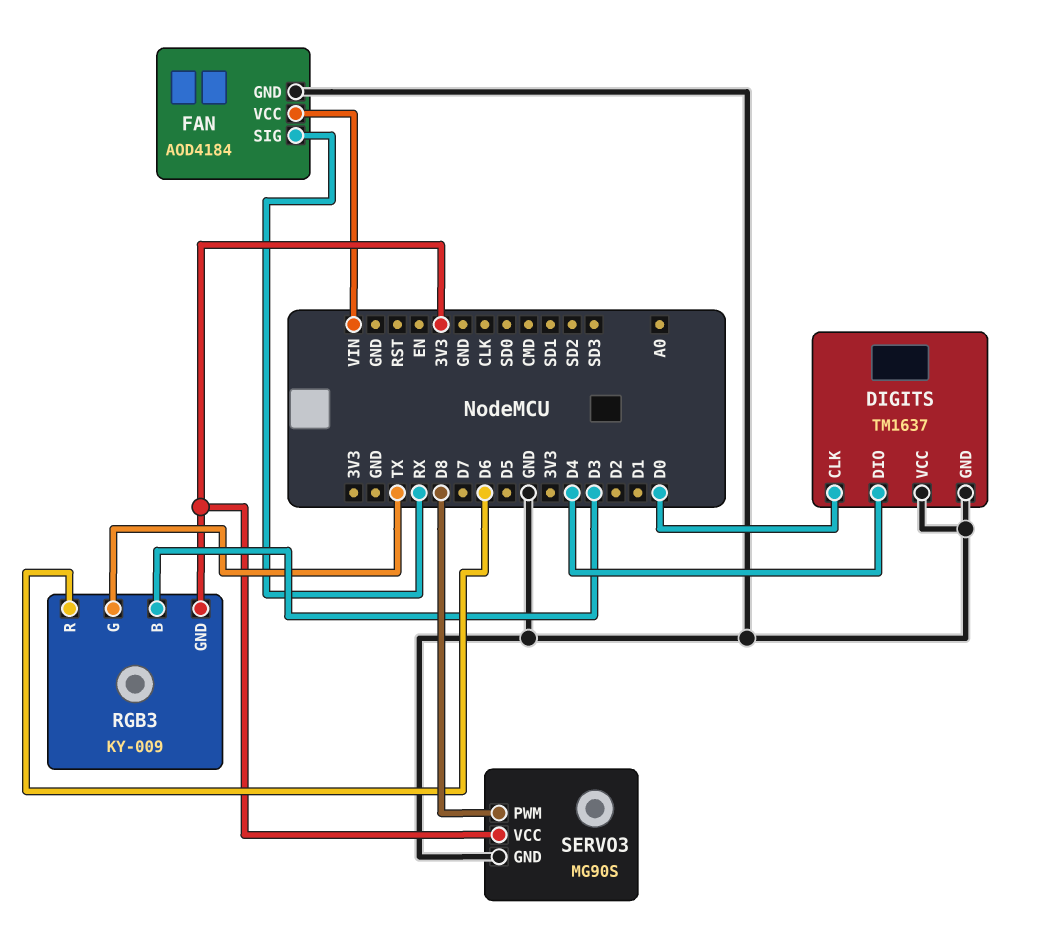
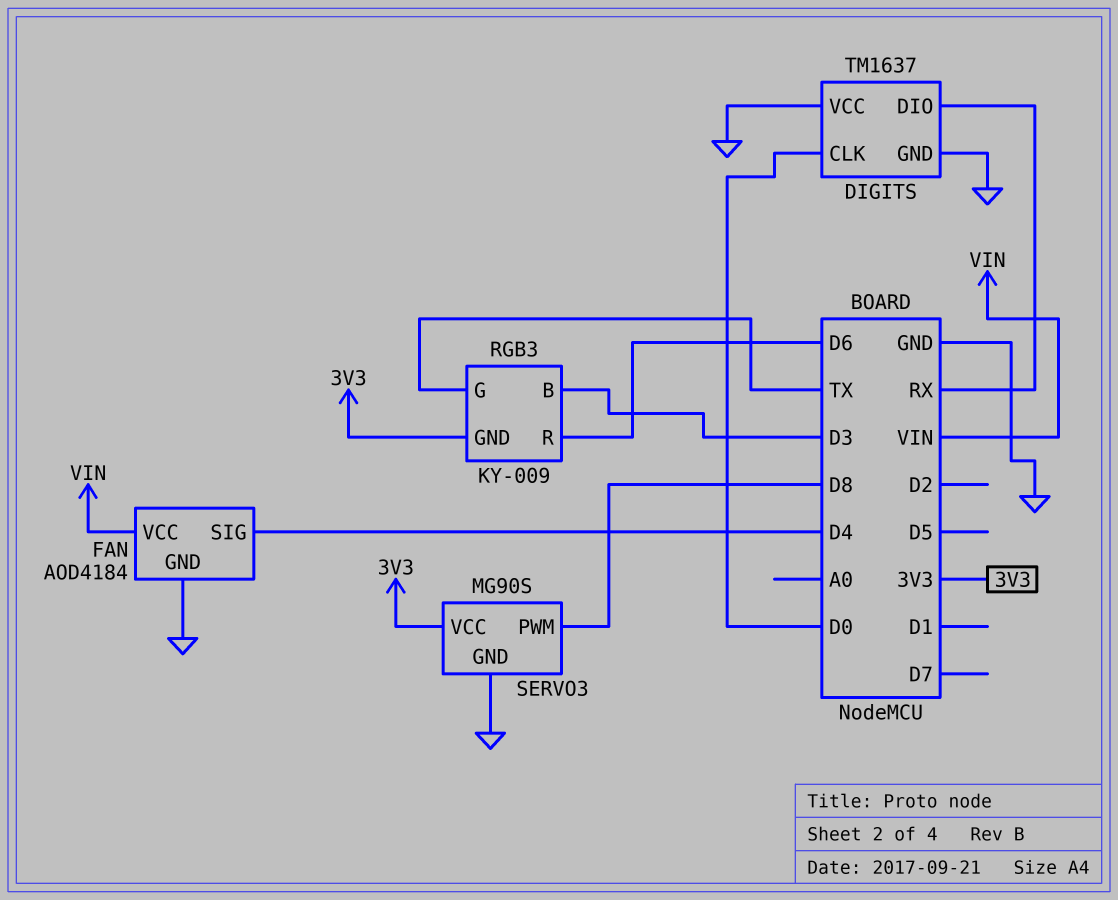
DIGITS pin DIO: D4 -> RX
FAN pin SIG: RX -> D4

